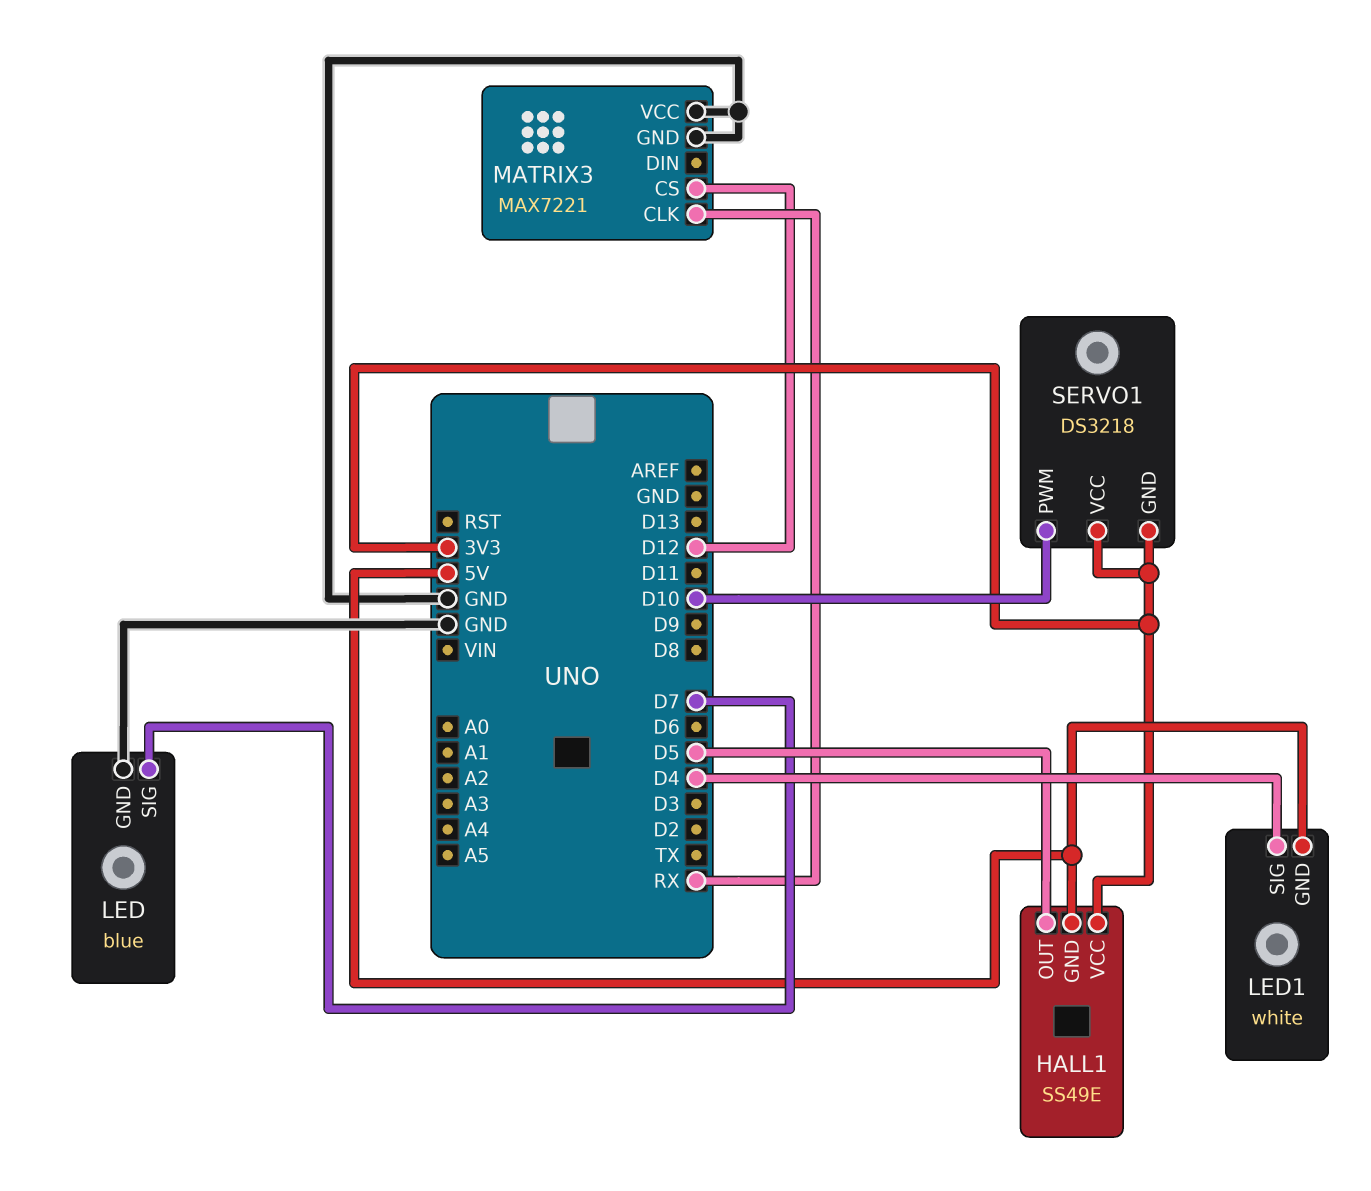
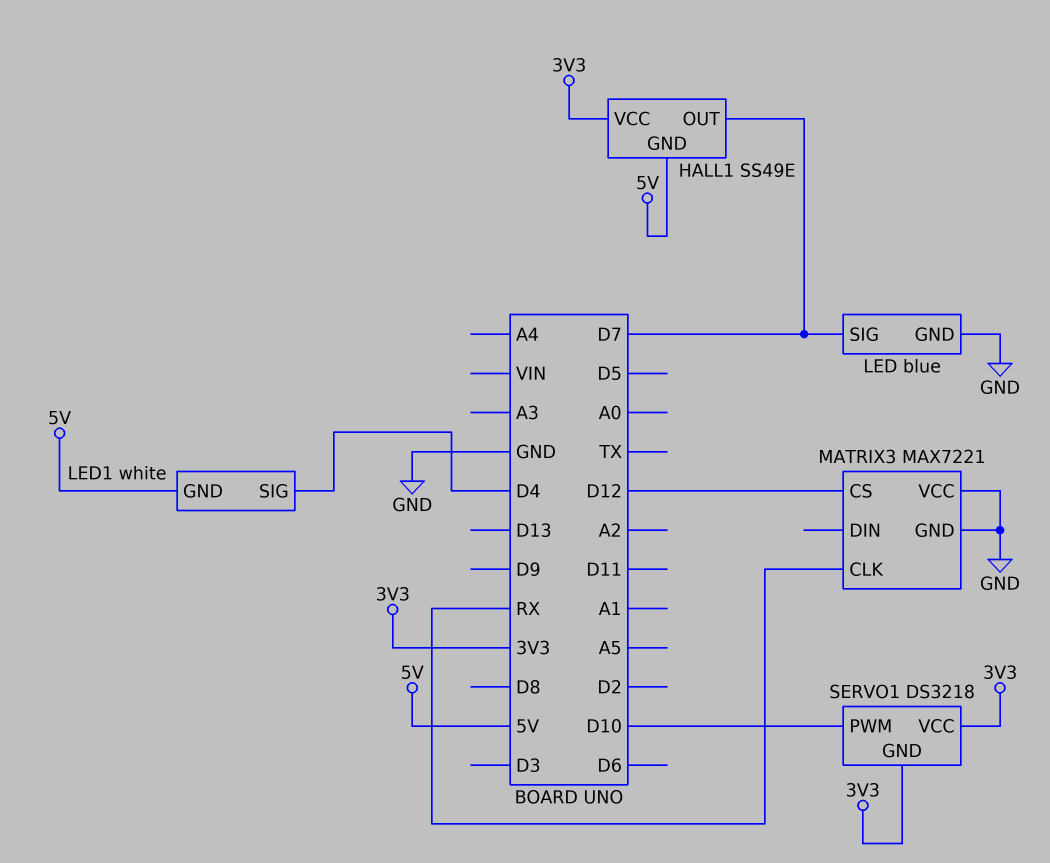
HALL1 pin OUT: D5 -> D7

